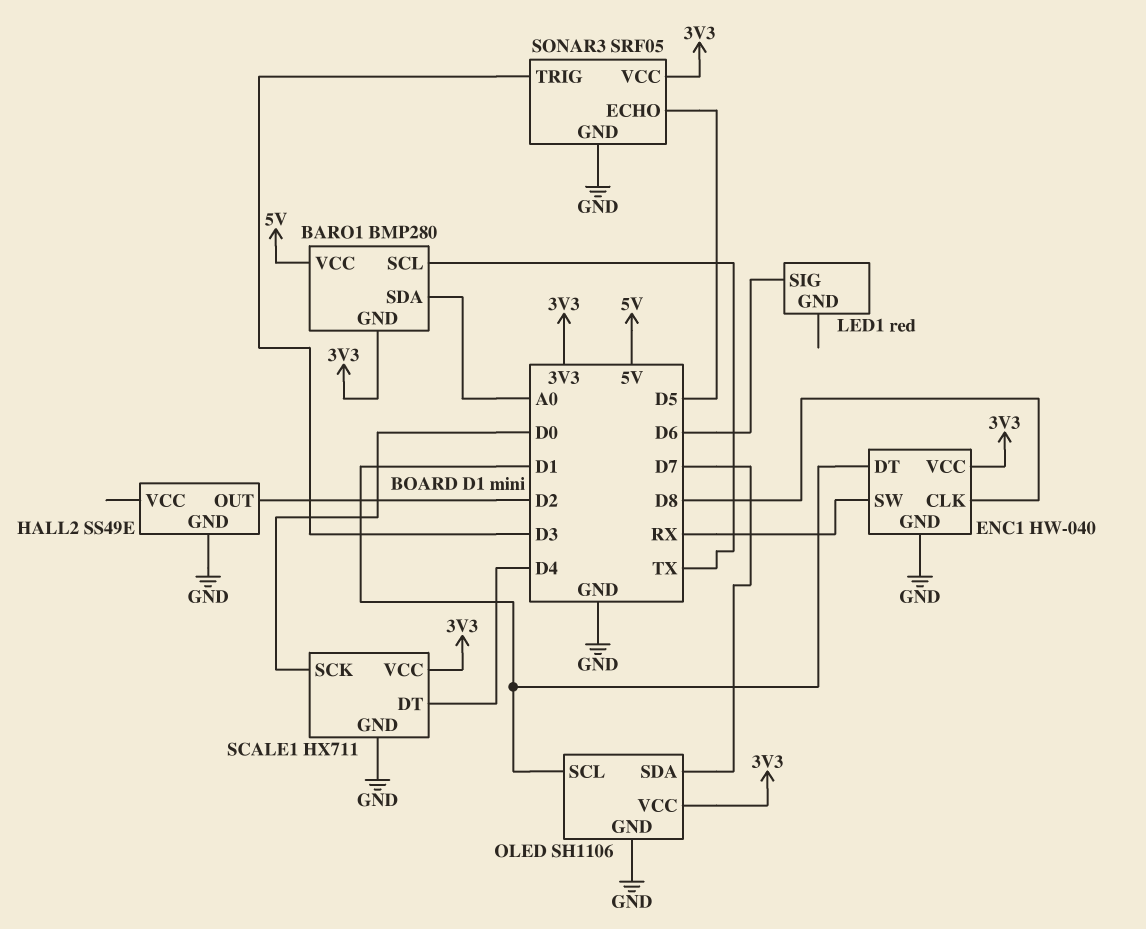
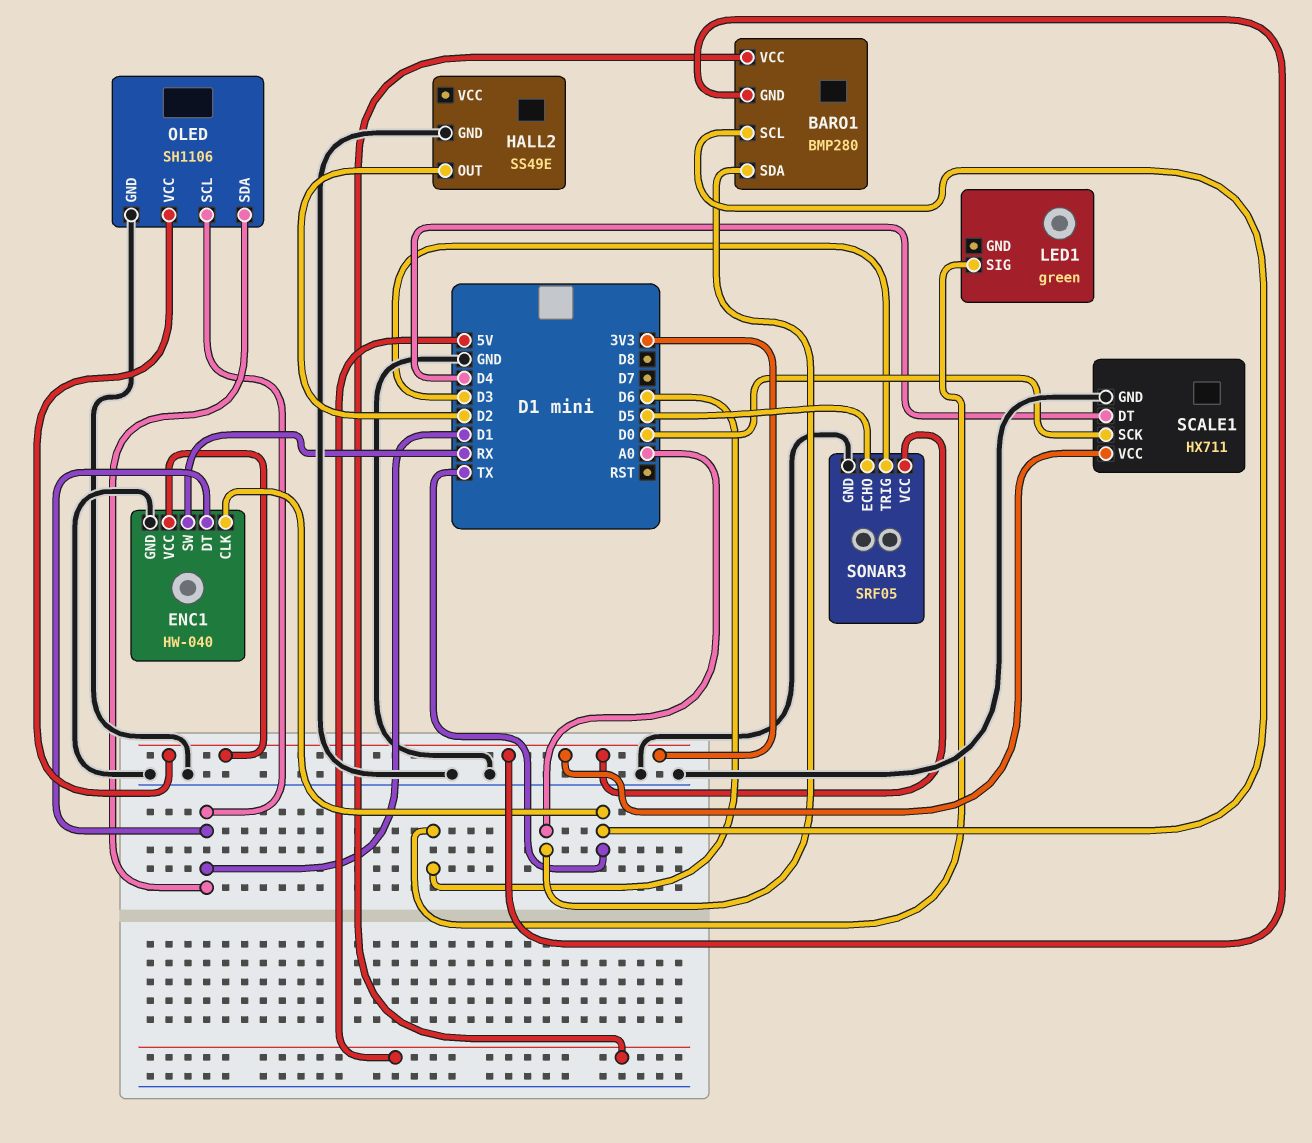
ENC1 pin CLK: D8 -> TX
LED1: red -> green
OLED pin SDA: D7 -> D1

